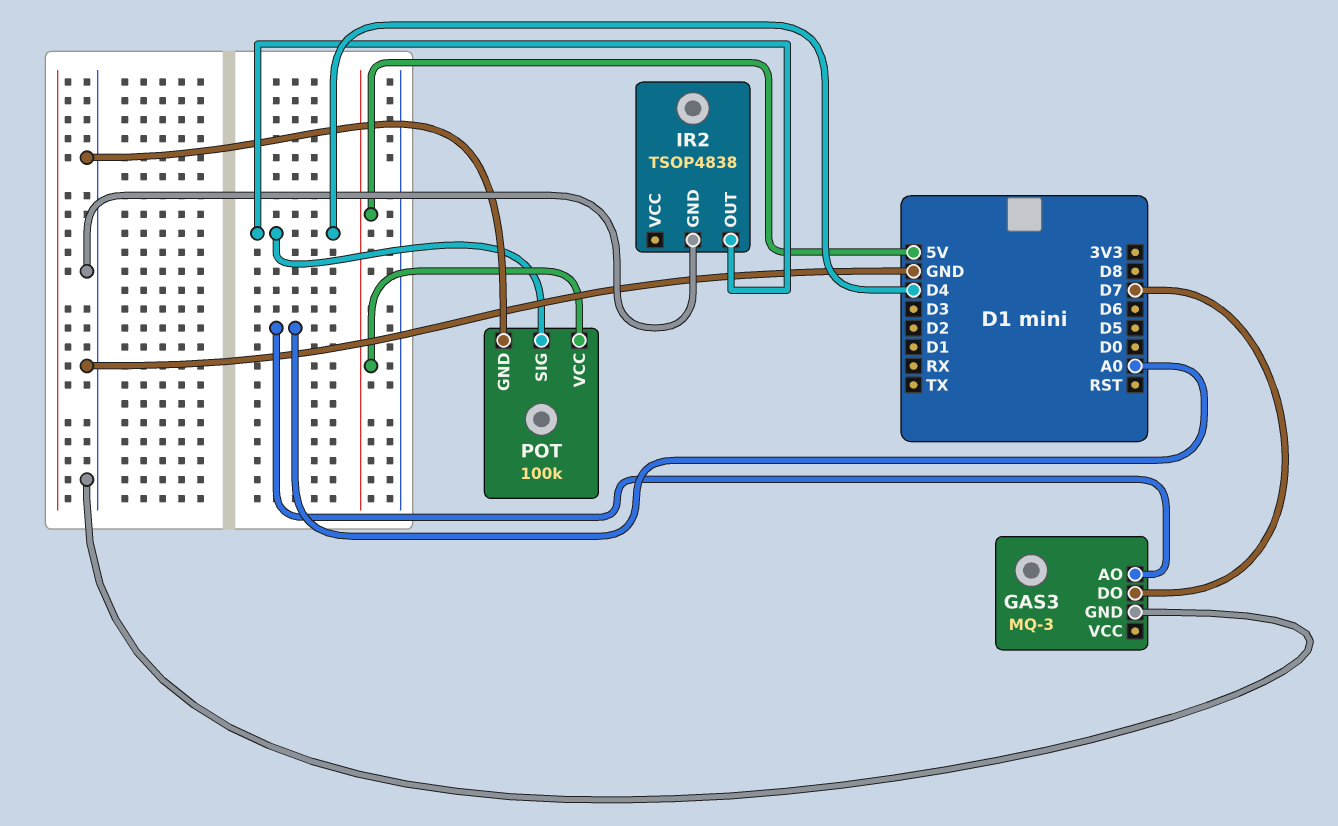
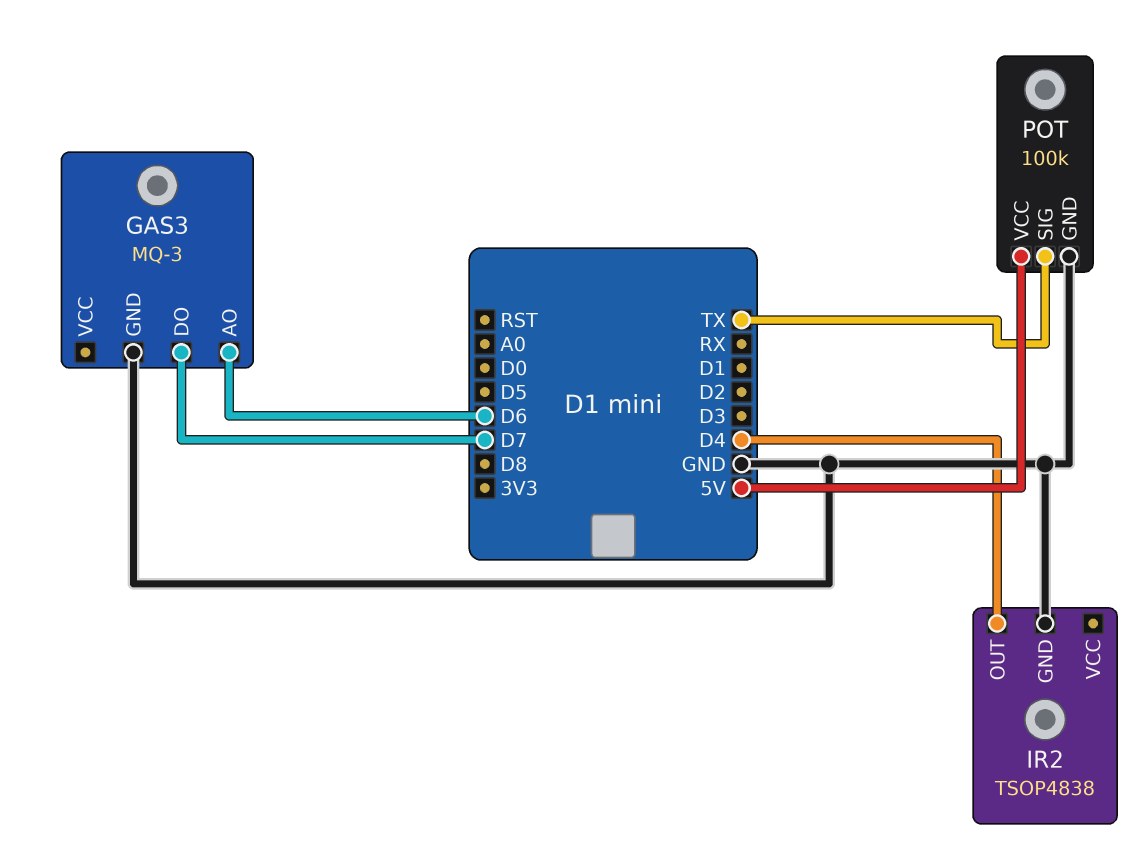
GAS3 pin AO: A0 -> D6
POT pin SIG: D4 -> TX

